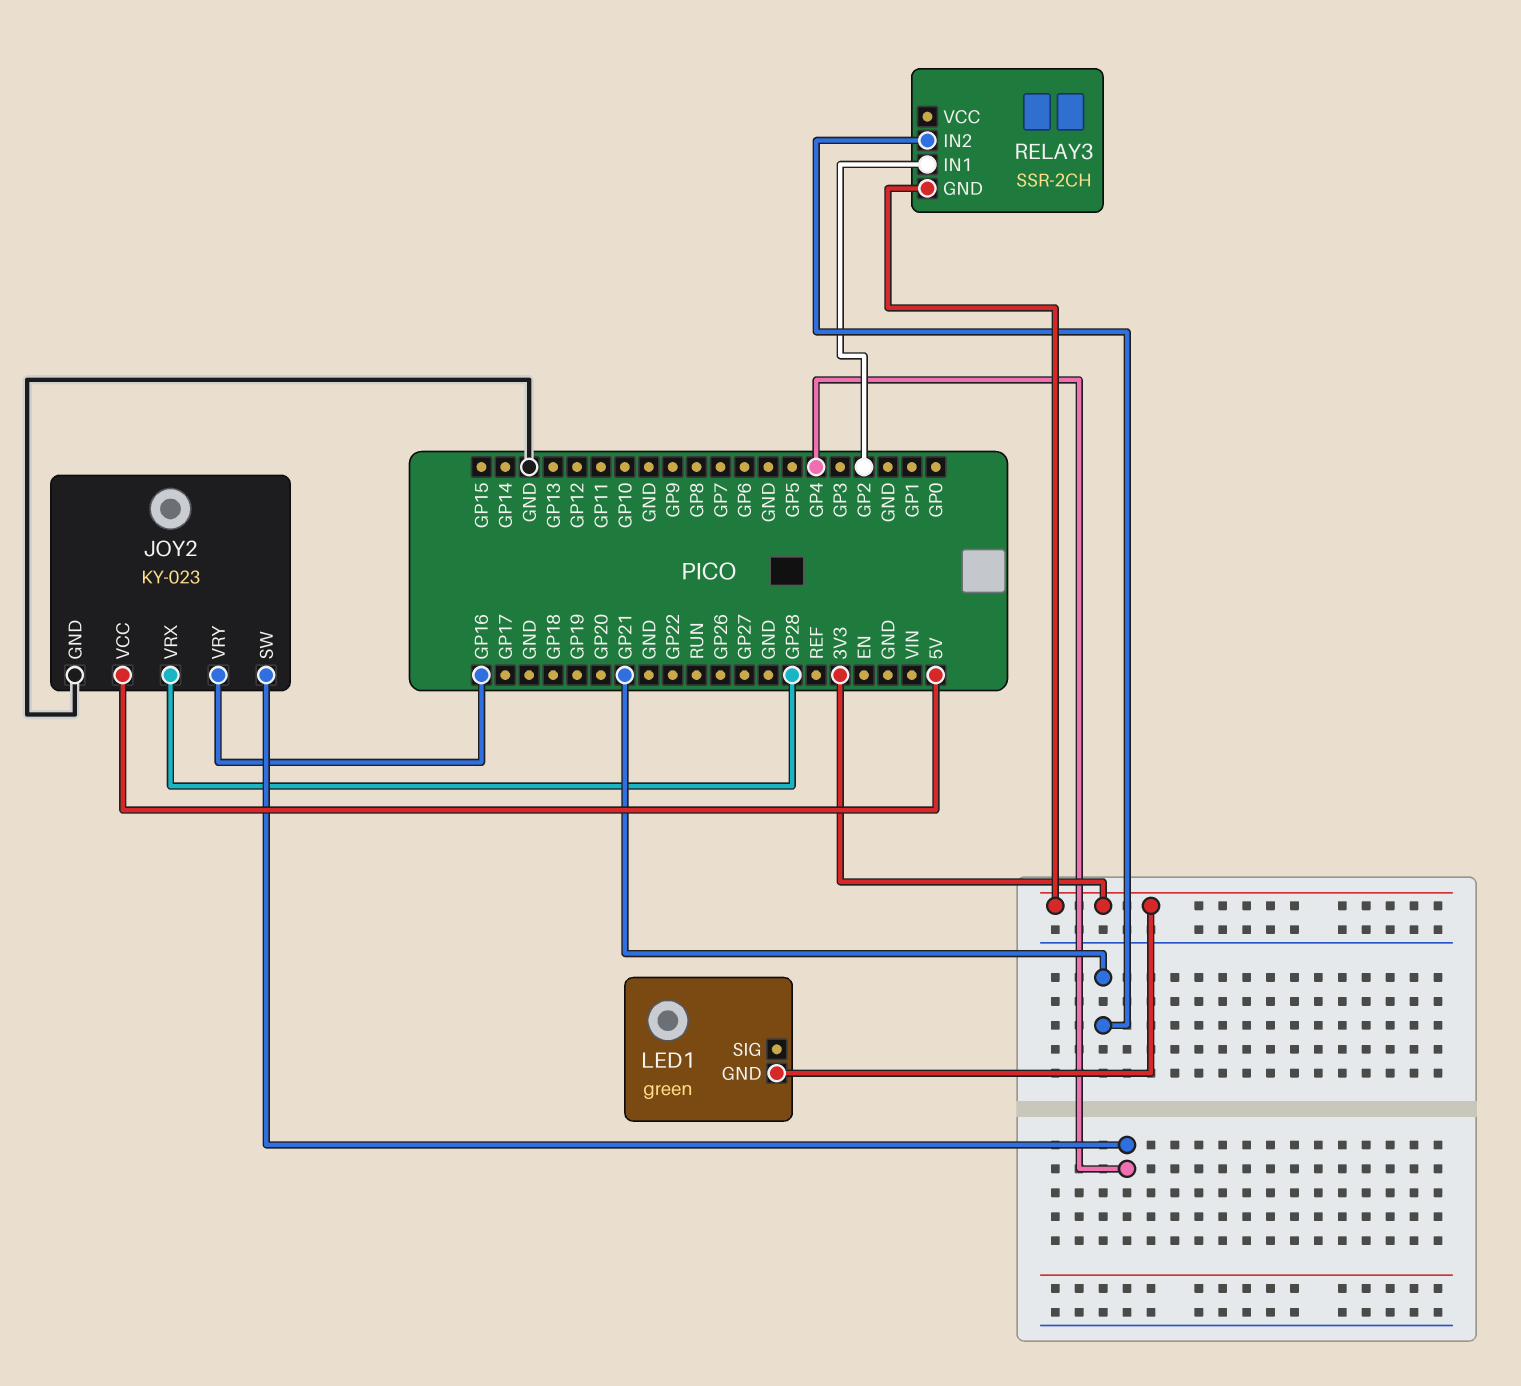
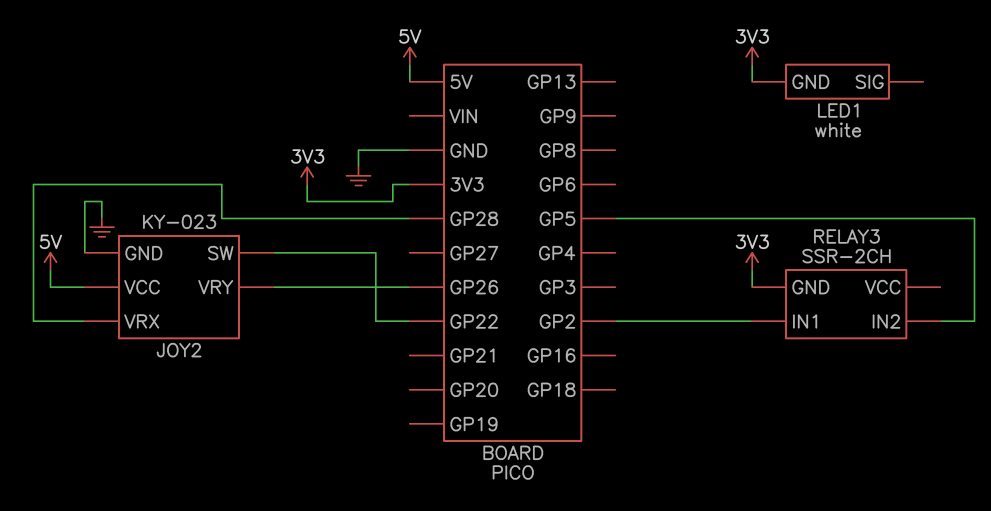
JOY2 pin SW: GP4 -> GP22
JOY2 pin VRY: GP16 -> GP26
LED1: green -> white
RELAY3 pin IN2: GP21 -> GP5

